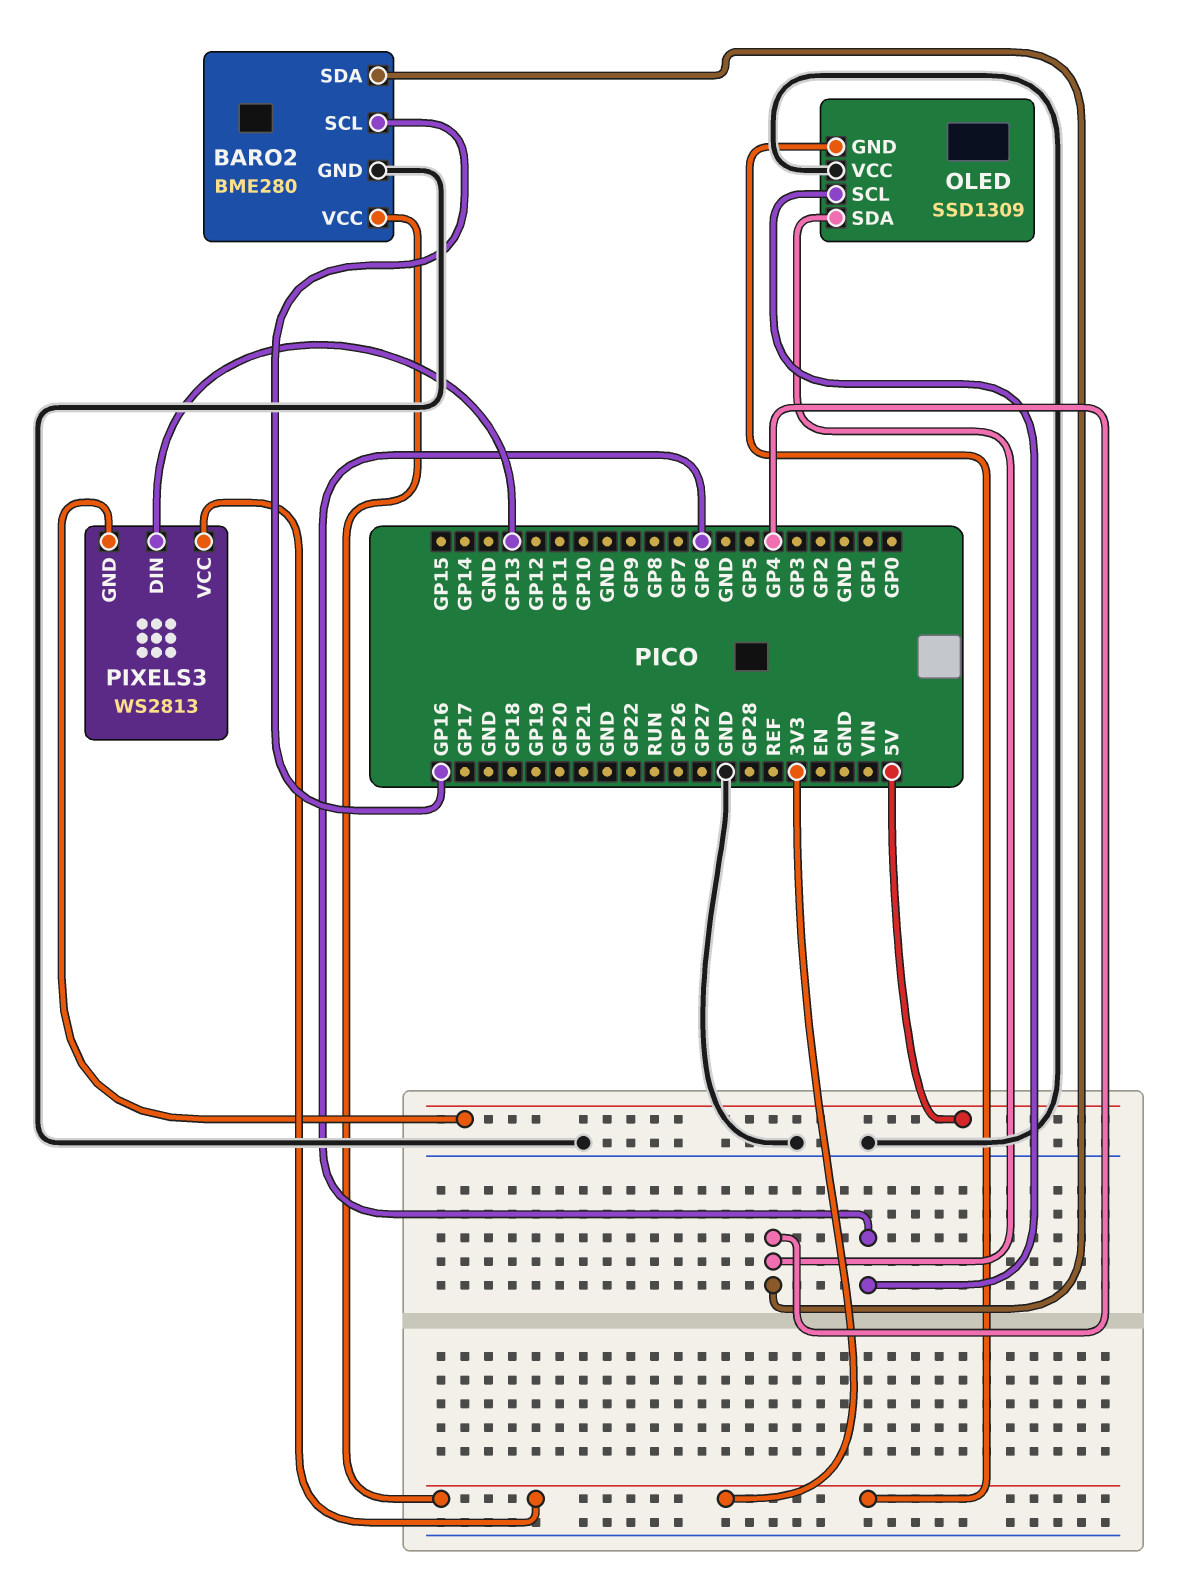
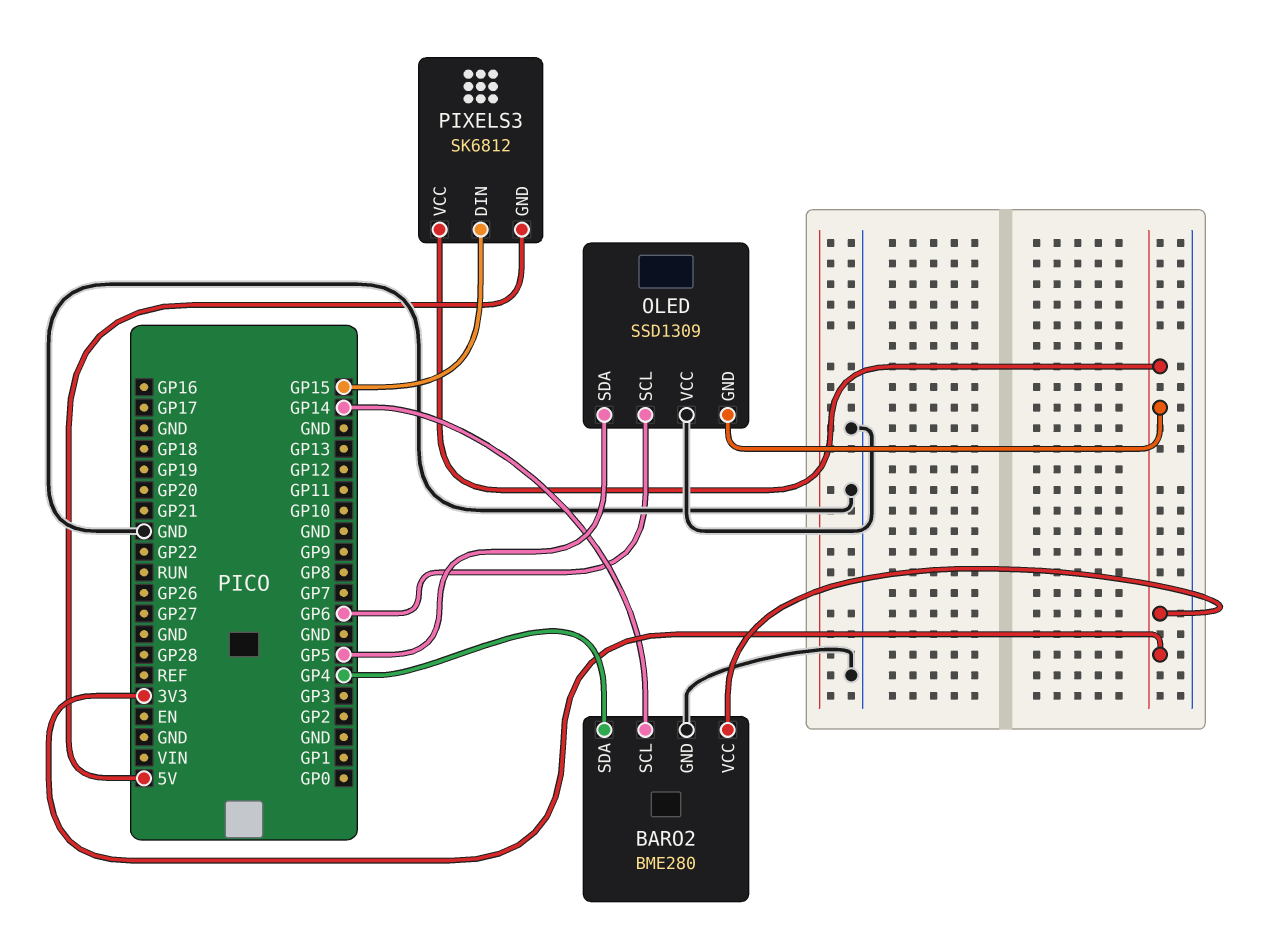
BARO2 pin SCL: GP16 -> GP14
OLED pin SDA: GP4 -> GP5
PIXELS3: WS2813 -> SK6812
PIXELS3 pin DIN: GP13 -> GP15

